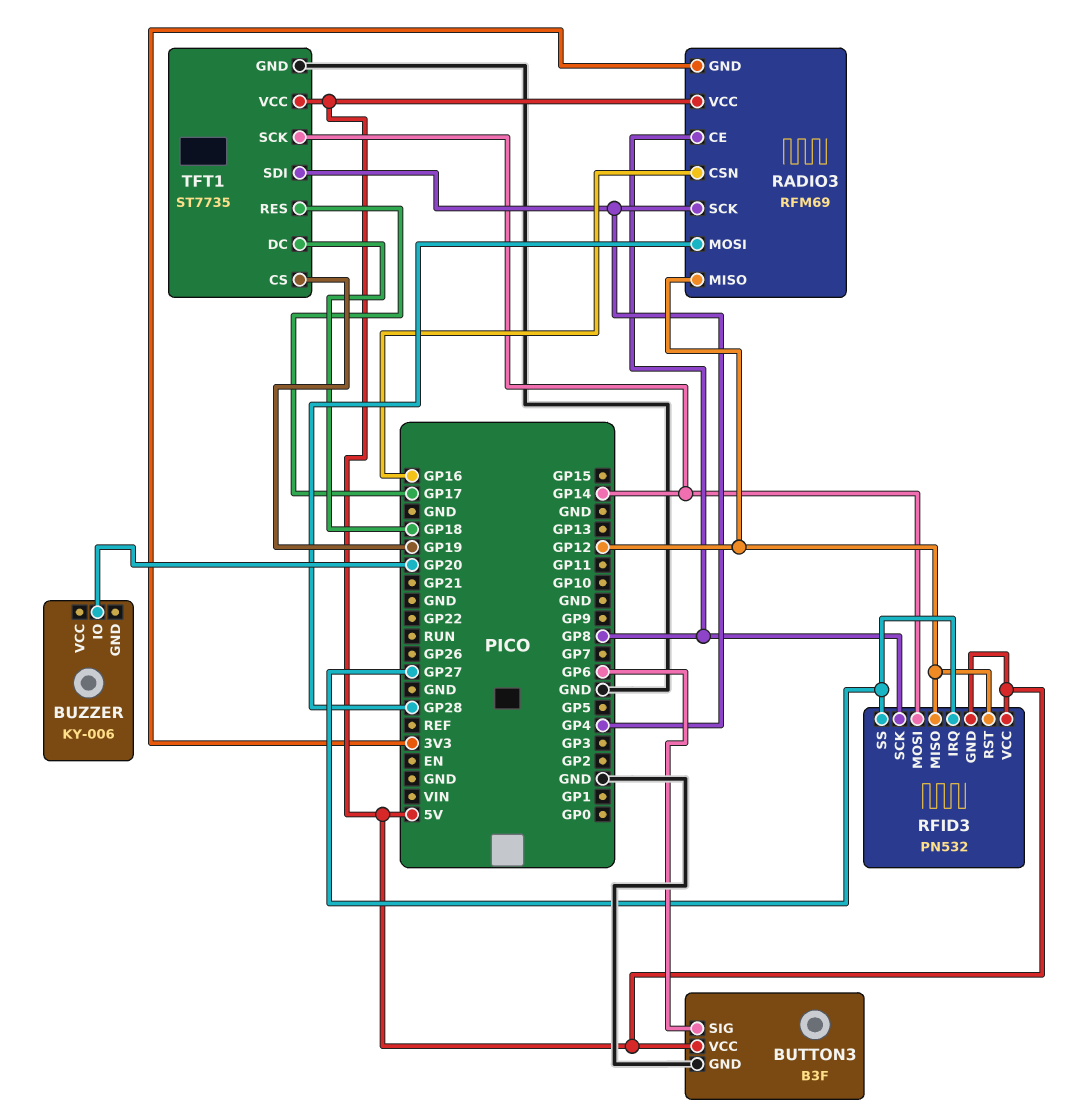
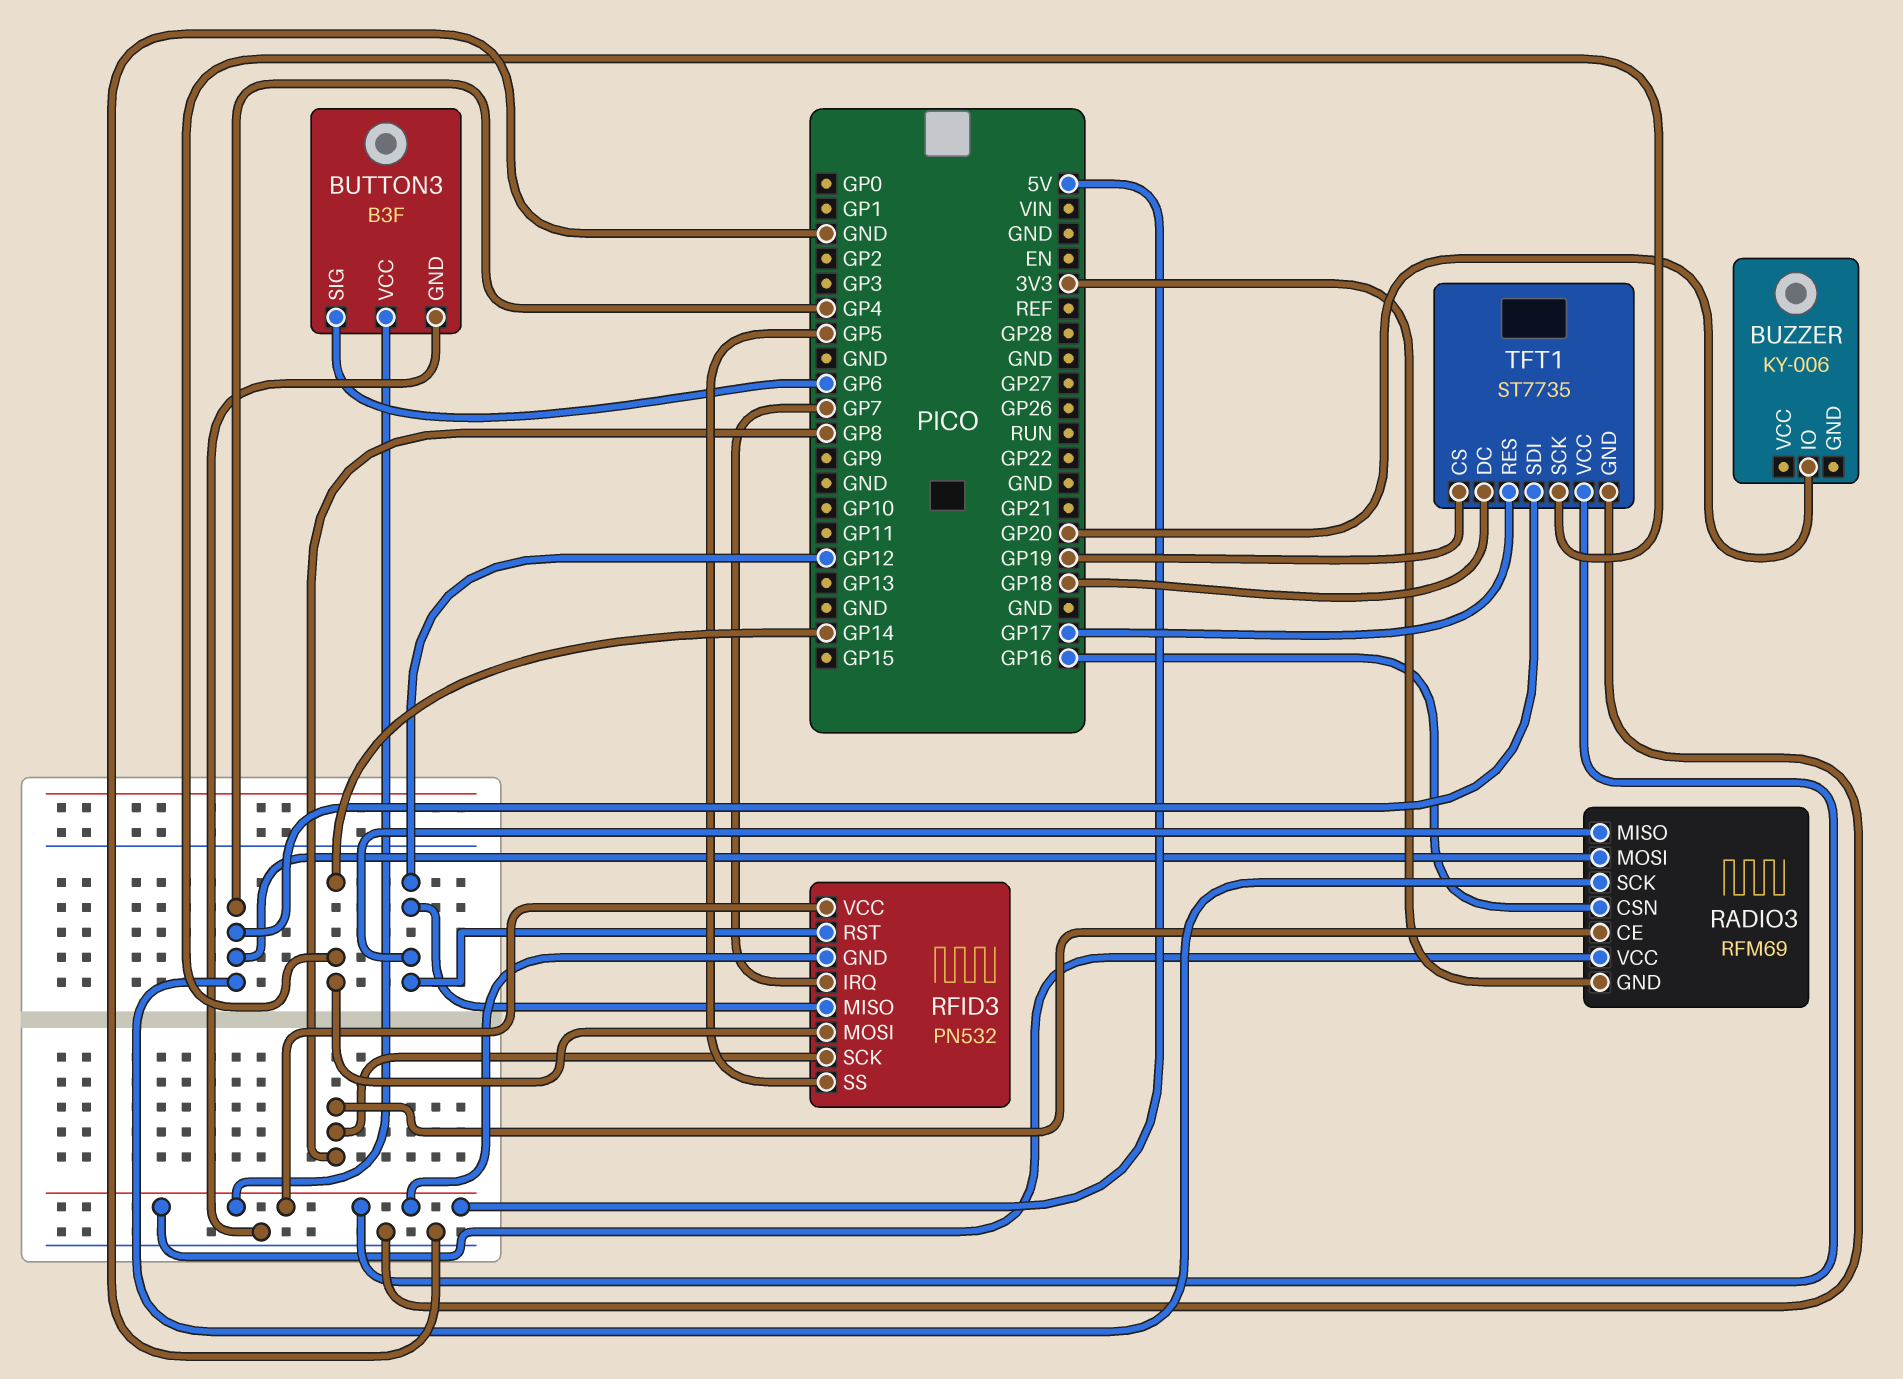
RADIO3 pin MOSI: GP28 -> GP4
RFID3 pin IRQ: GP27 -> GP7
RFID3 pin SS: GP27 -> GP5

